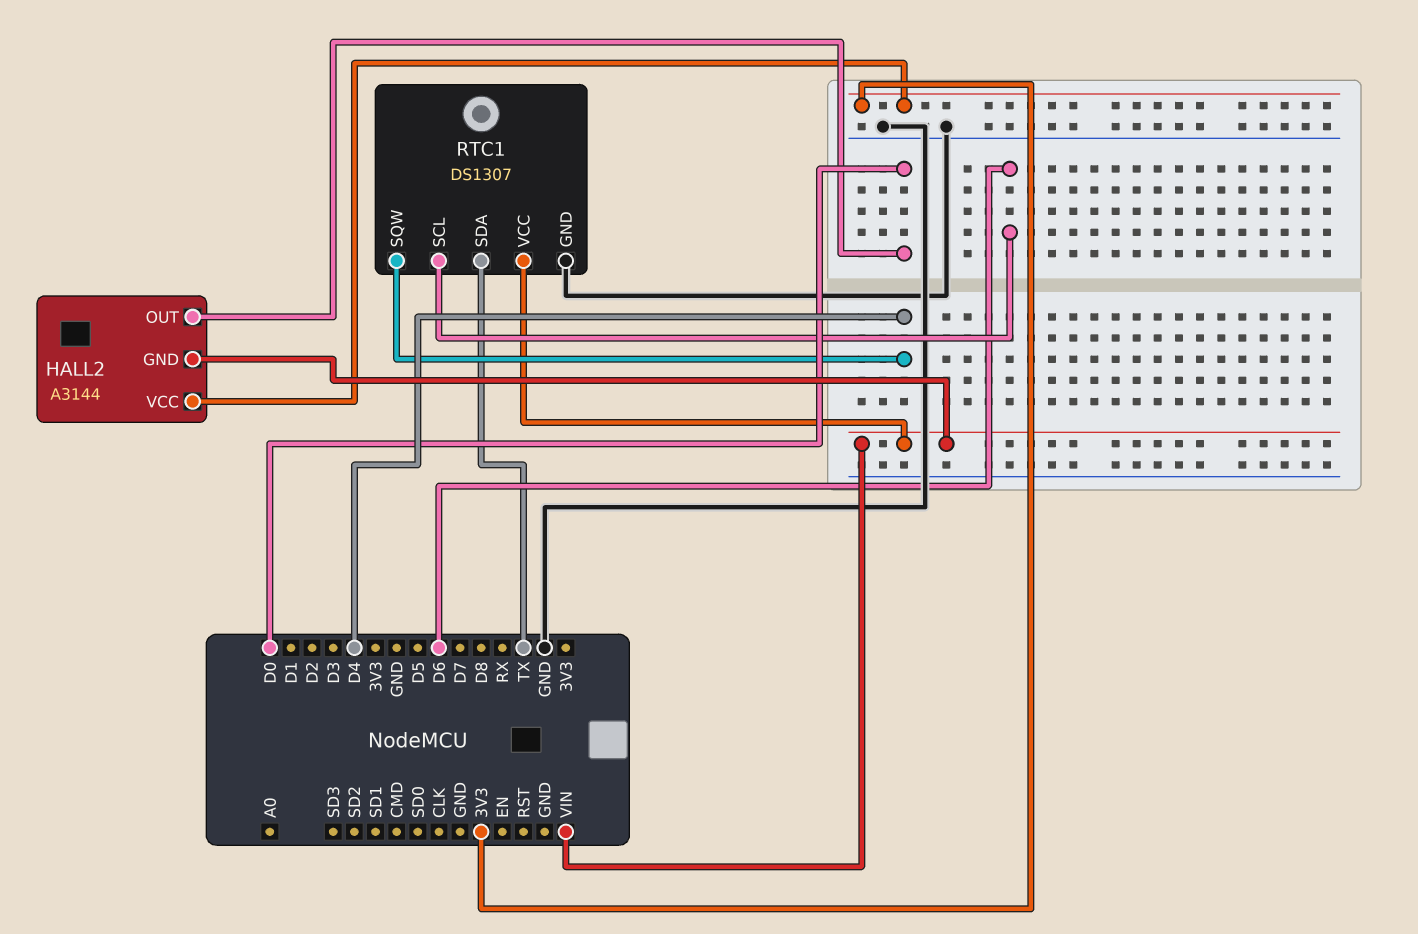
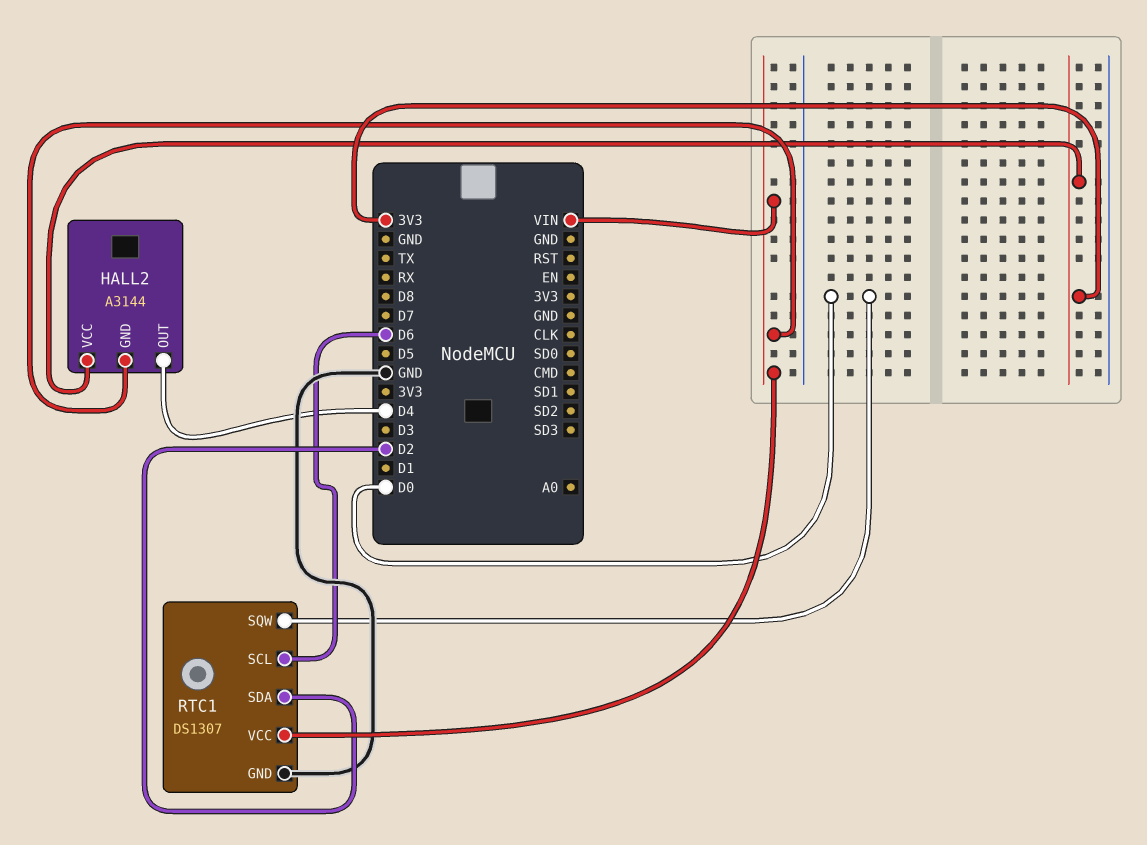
HALL2 pin OUT: D0 -> D4
RTC1 pin SDA: TX -> D2
RTC1 pin SQW: D4 -> D0

